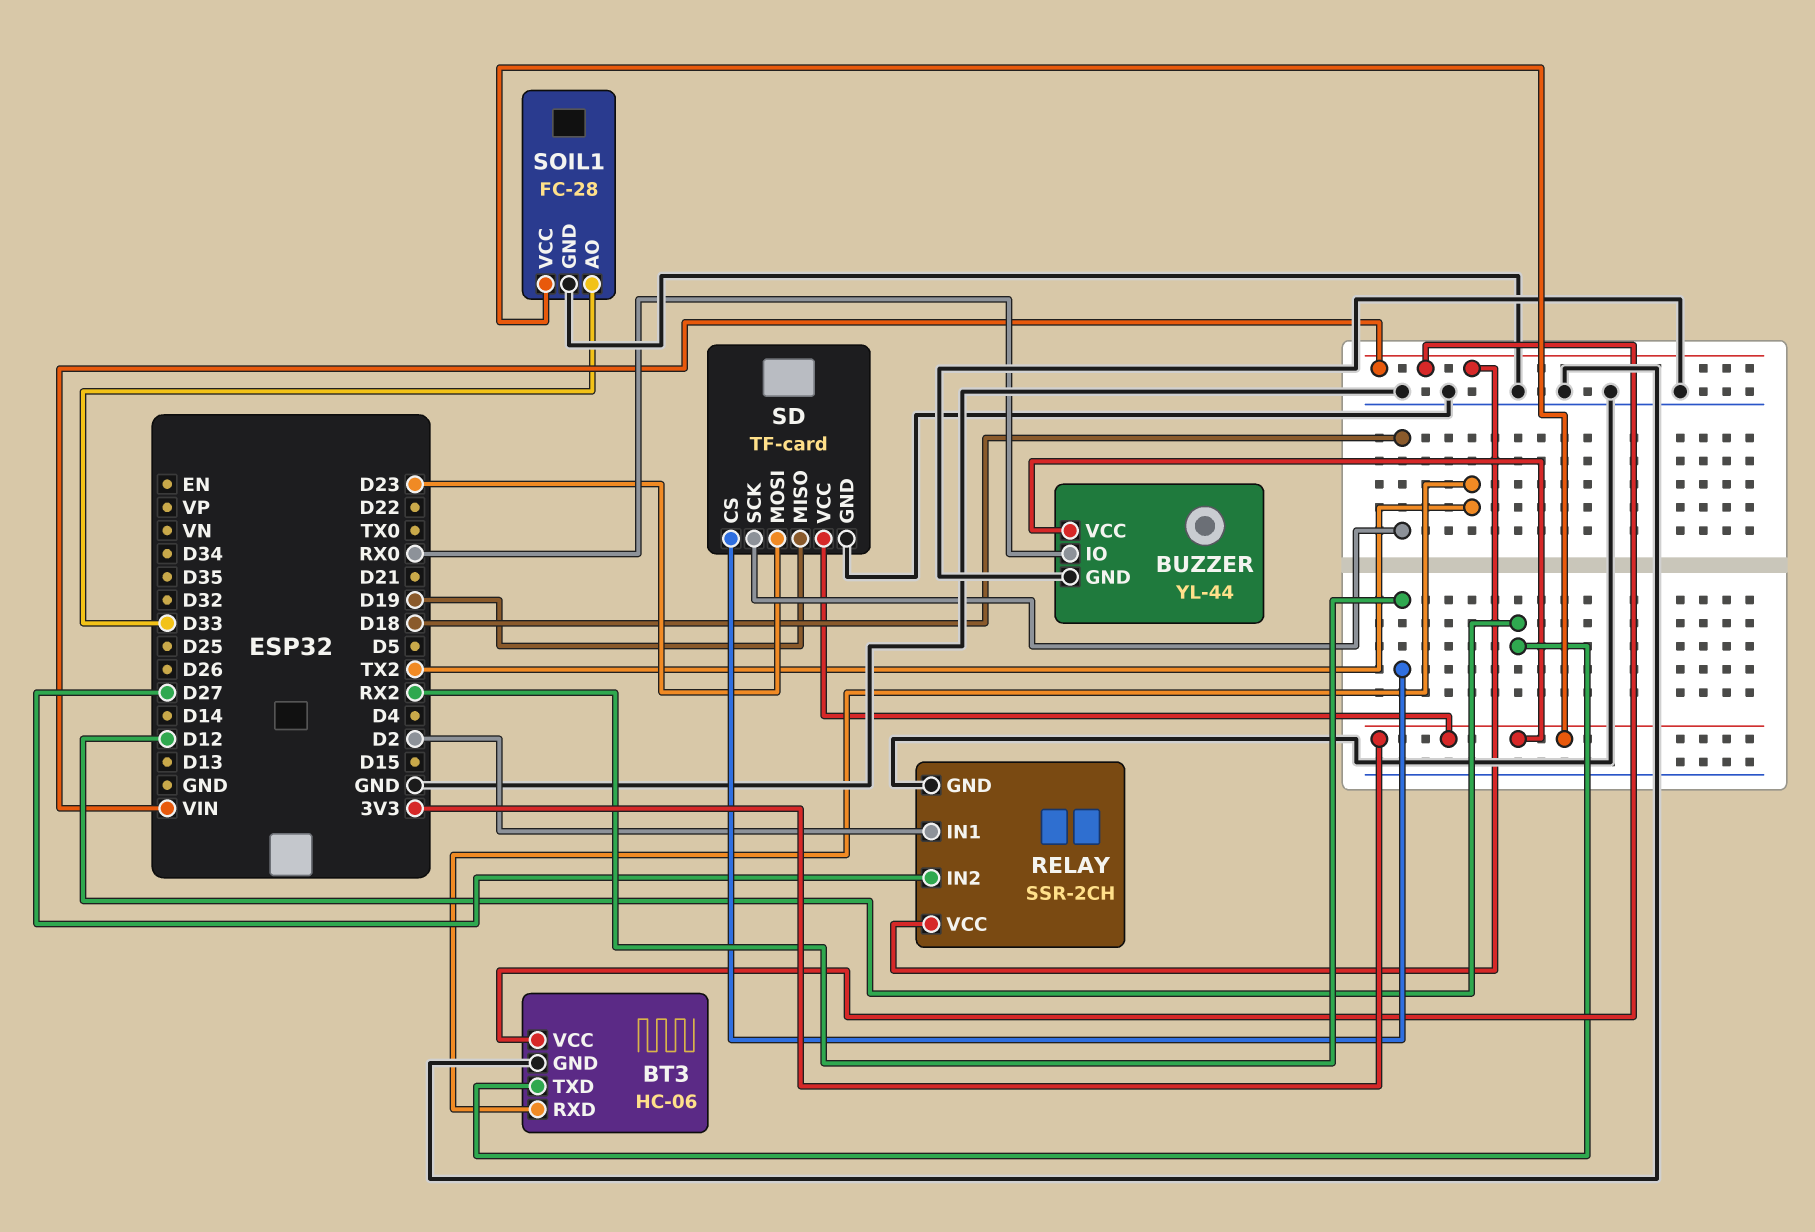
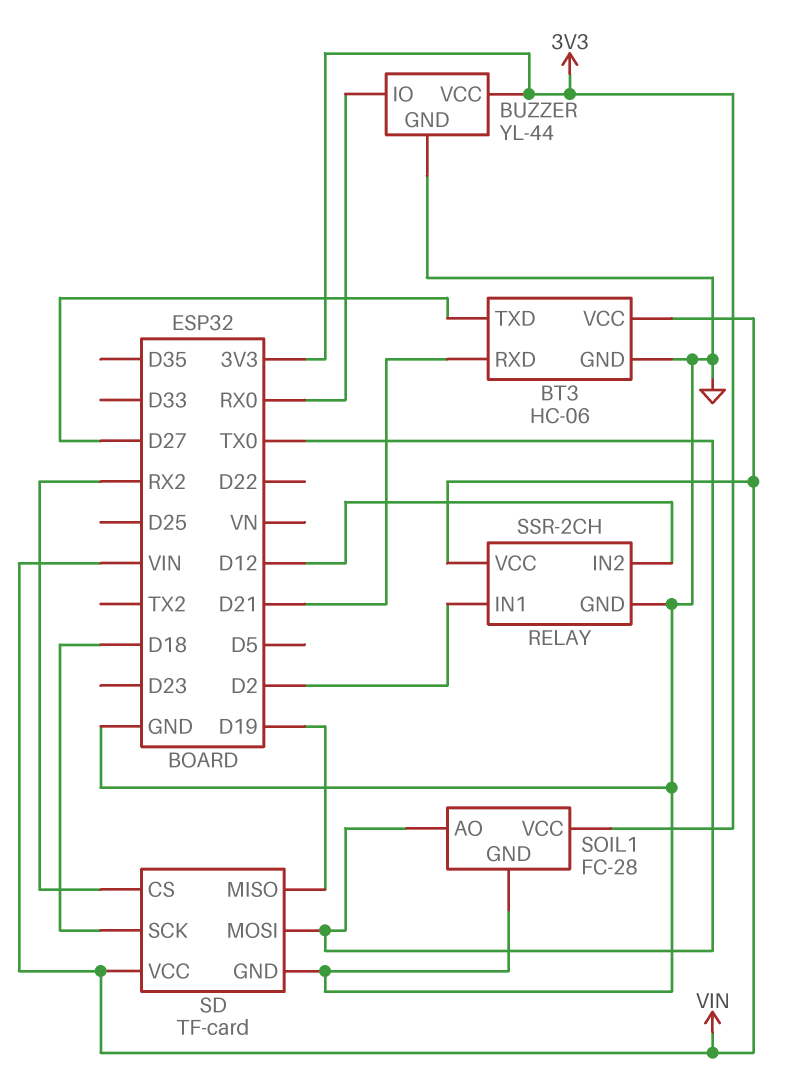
BT3 pin RXD: TX2 -> D21
BT3 pin TXD: D12 -> D27
RELAY pin IN2: D27 -> D12
SD pin MOSI: D23 -> TX0
SD pin VCC: 3V3 -> VIN
SOIL1 pin AO: D33 -> TX0

